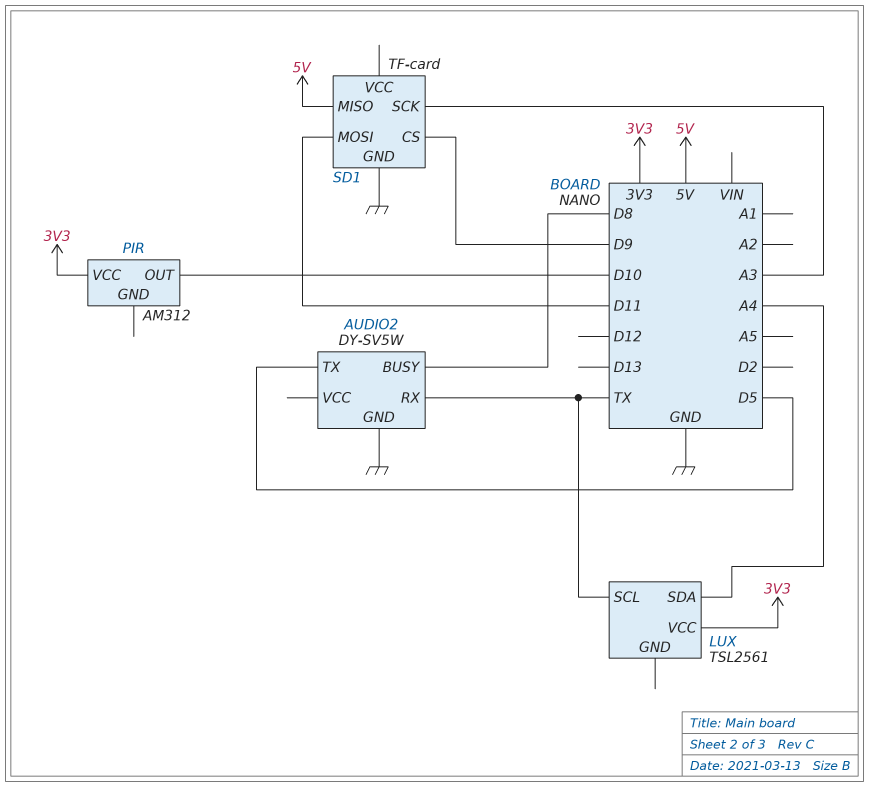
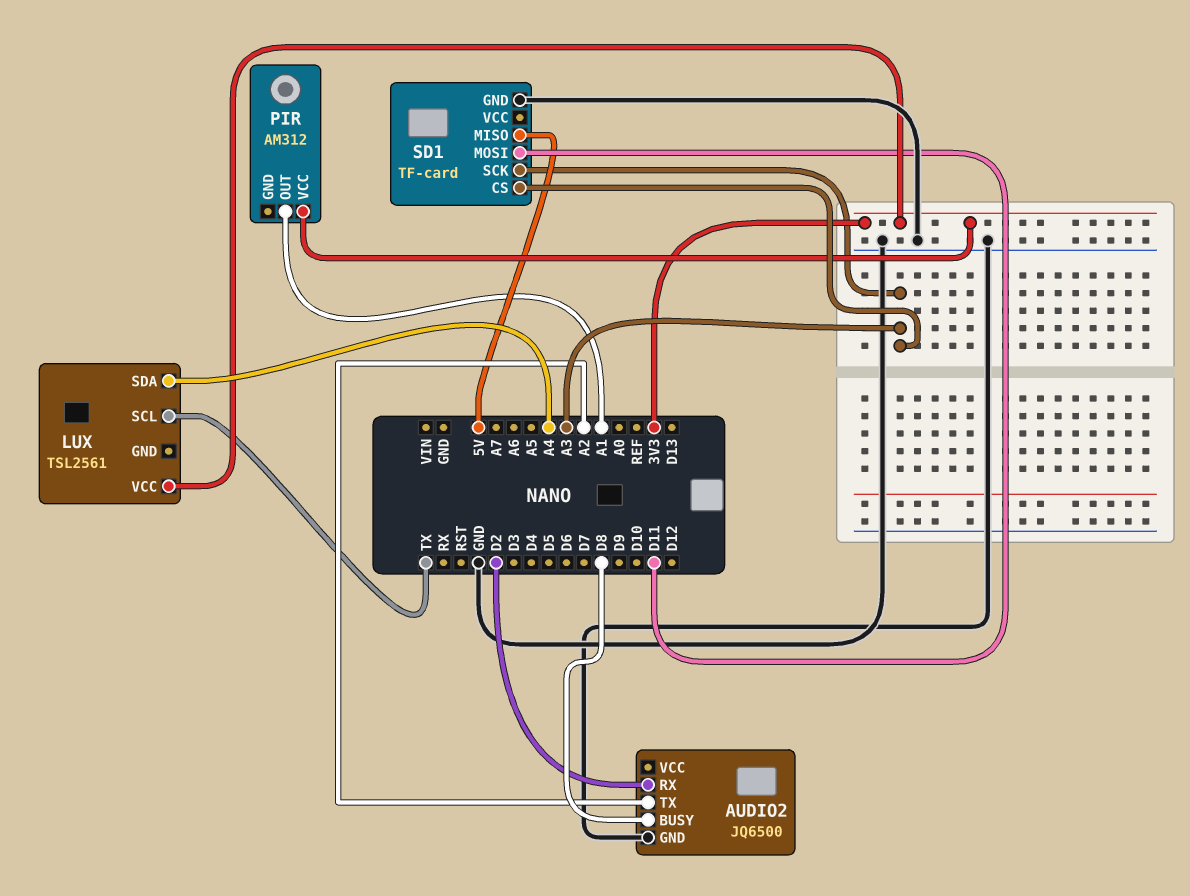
AUDIO2: DY-SV5W -> JQ6500
AUDIO2 pin RX: TX -> D2
AUDIO2 pin TX: D5 -> A2
PIR pin OUT: D10 -> A1
SD1 pin CS: D9 -> A3

